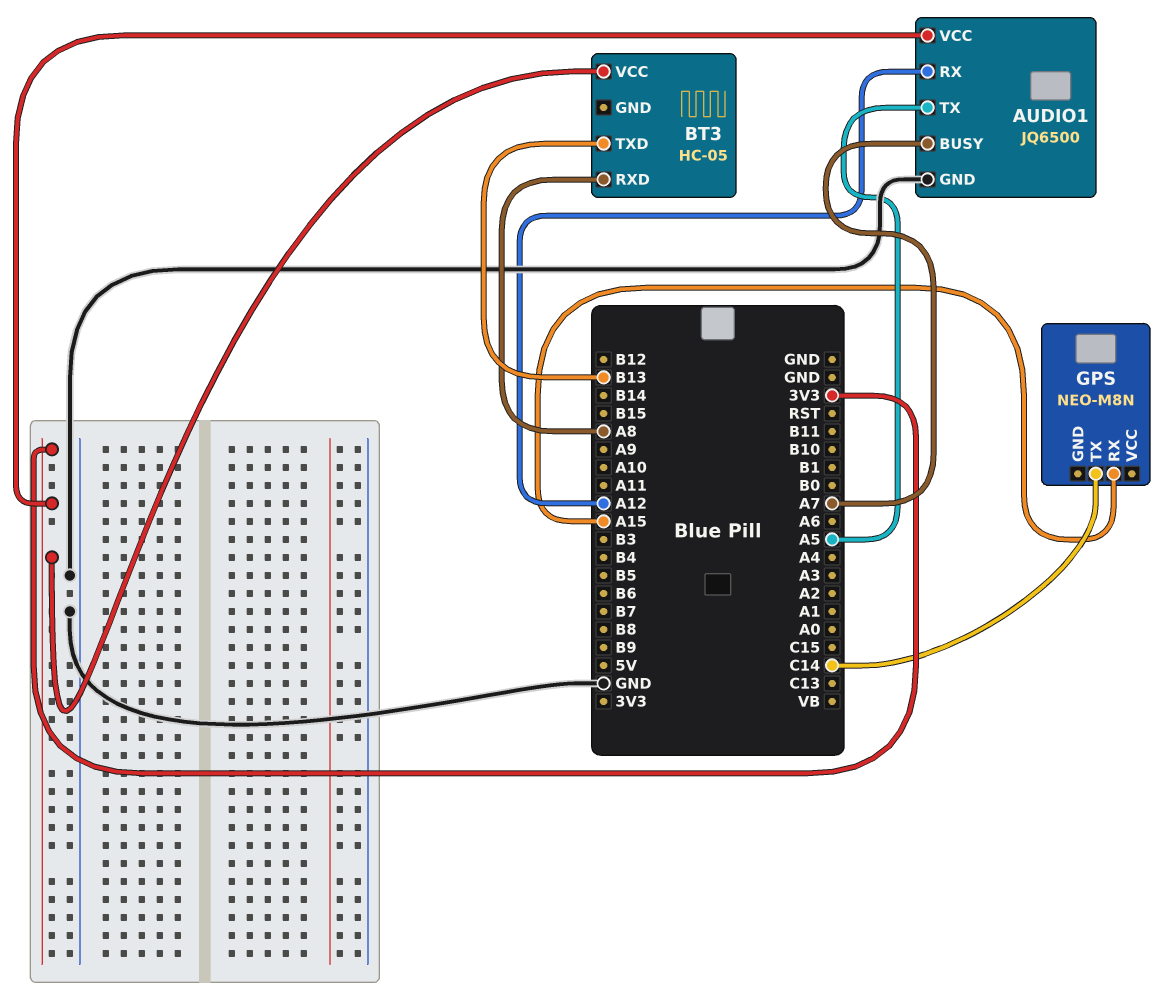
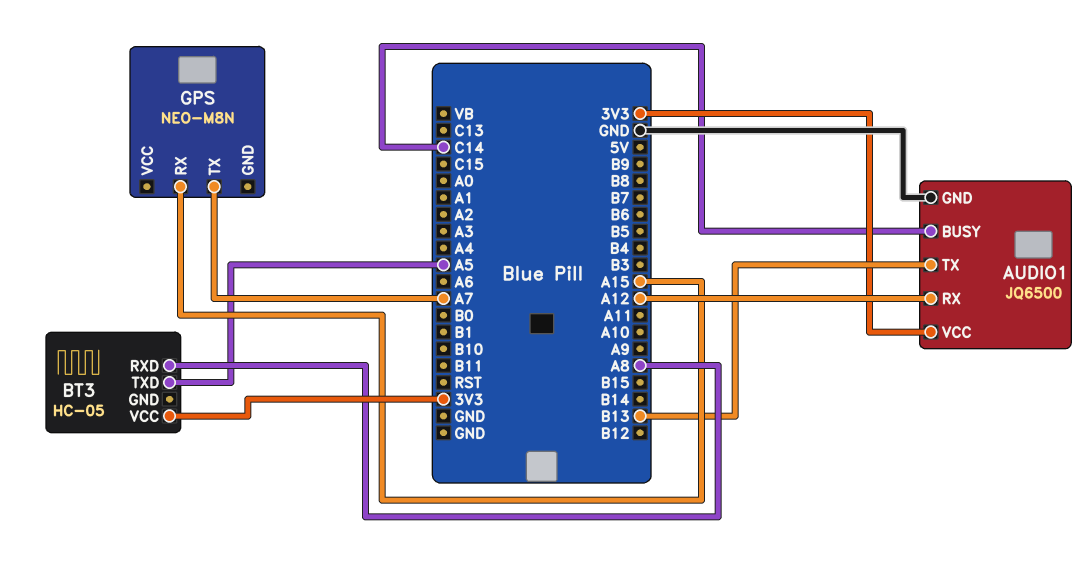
AUDIO1 pin BUSY: A7 -> C14
AUDIO1 pin TX: A5 -> B13
BT3 pin TXD: B13 -> A5
GPS pin TX: C14 -> A7

